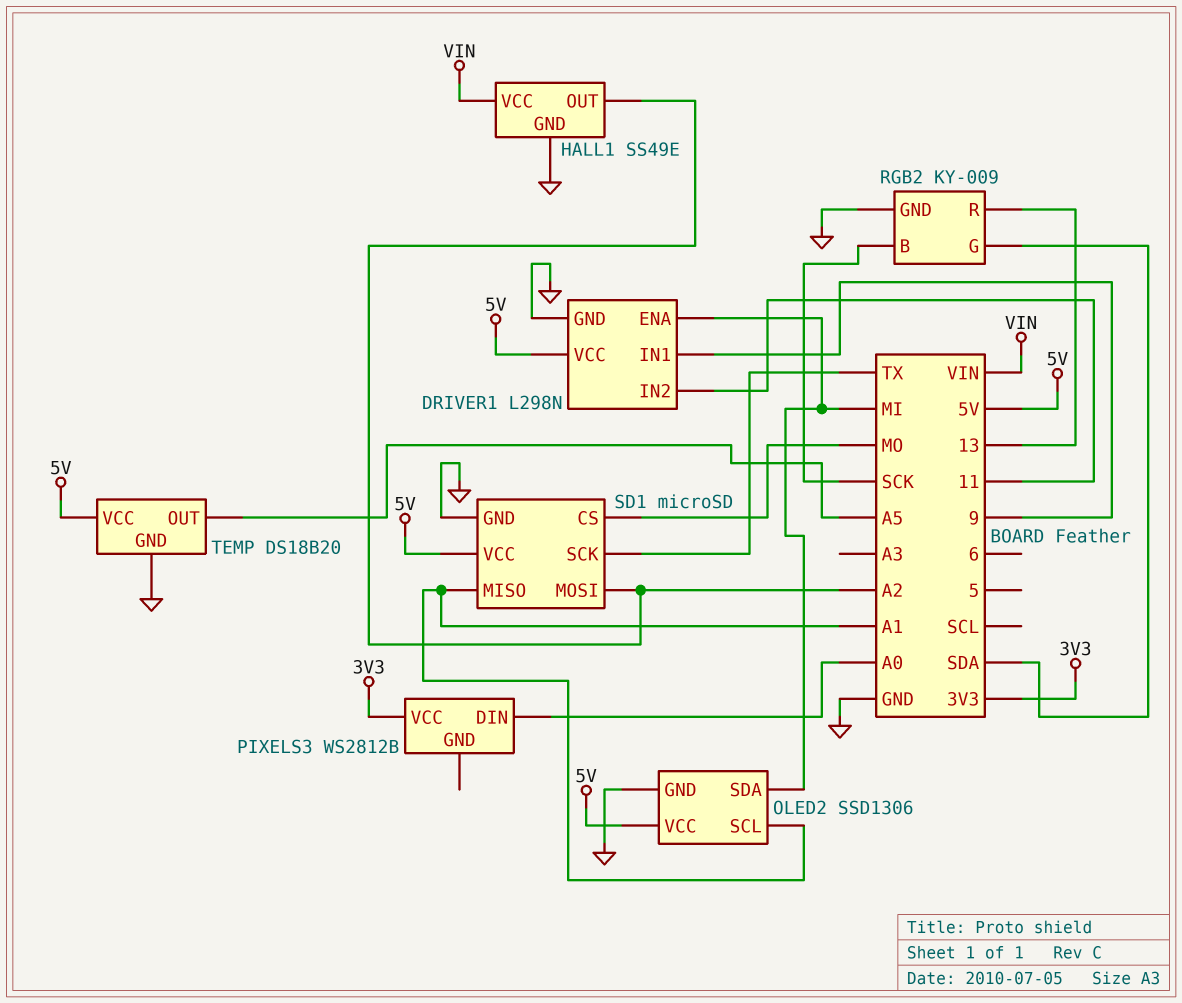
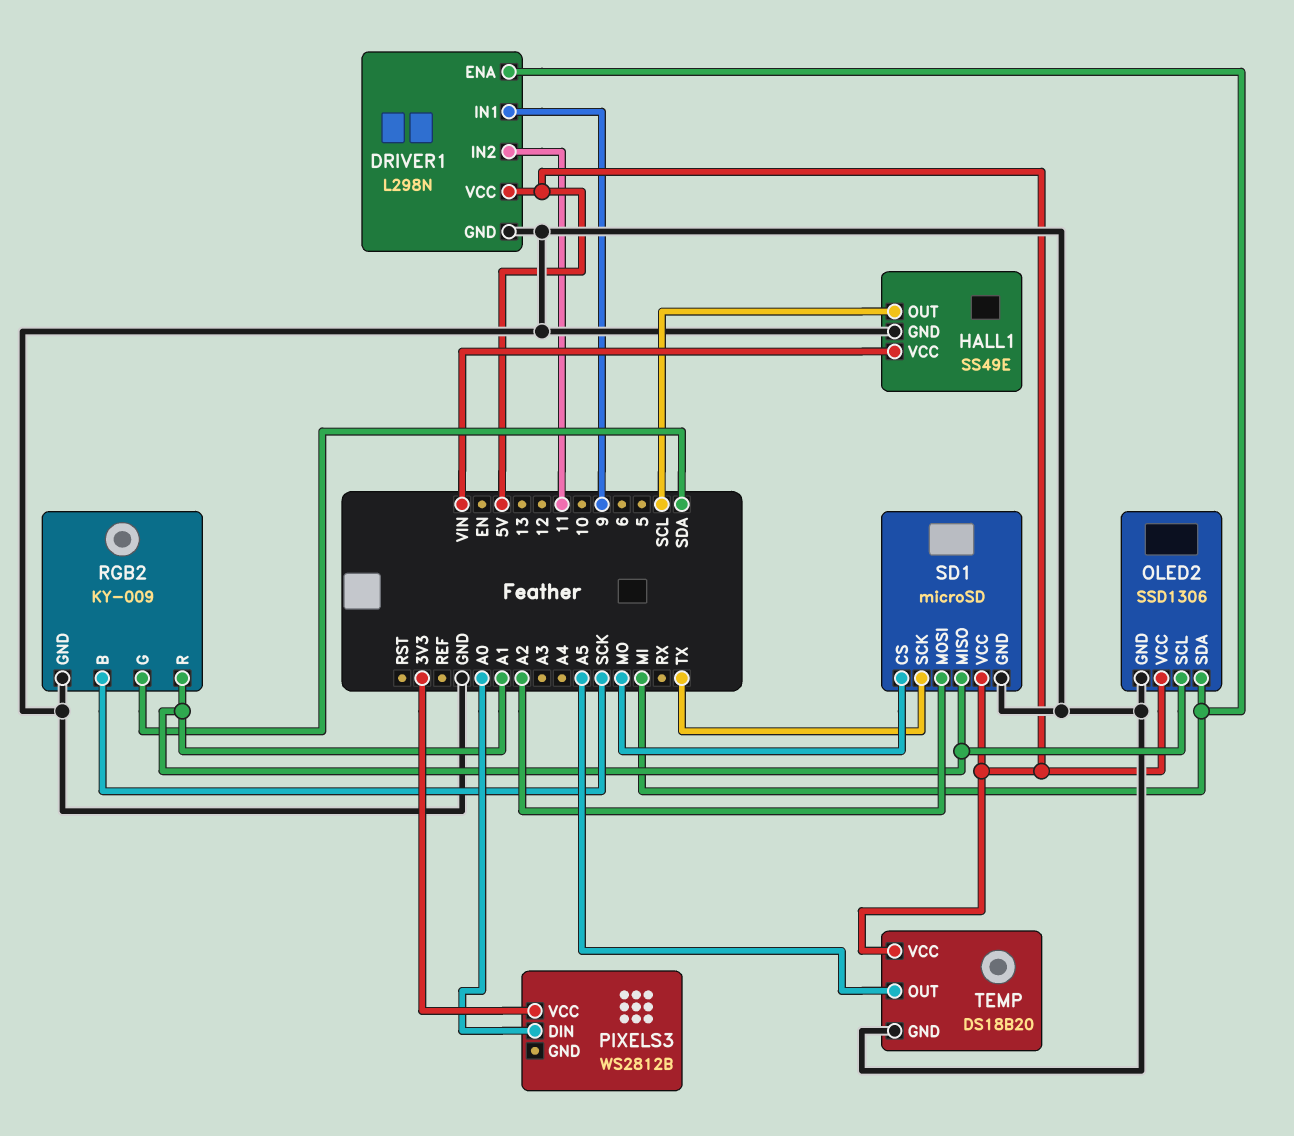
HALL1 pin OUT: A2 -> SCL
RGB2 pin R: 13 -> A1

